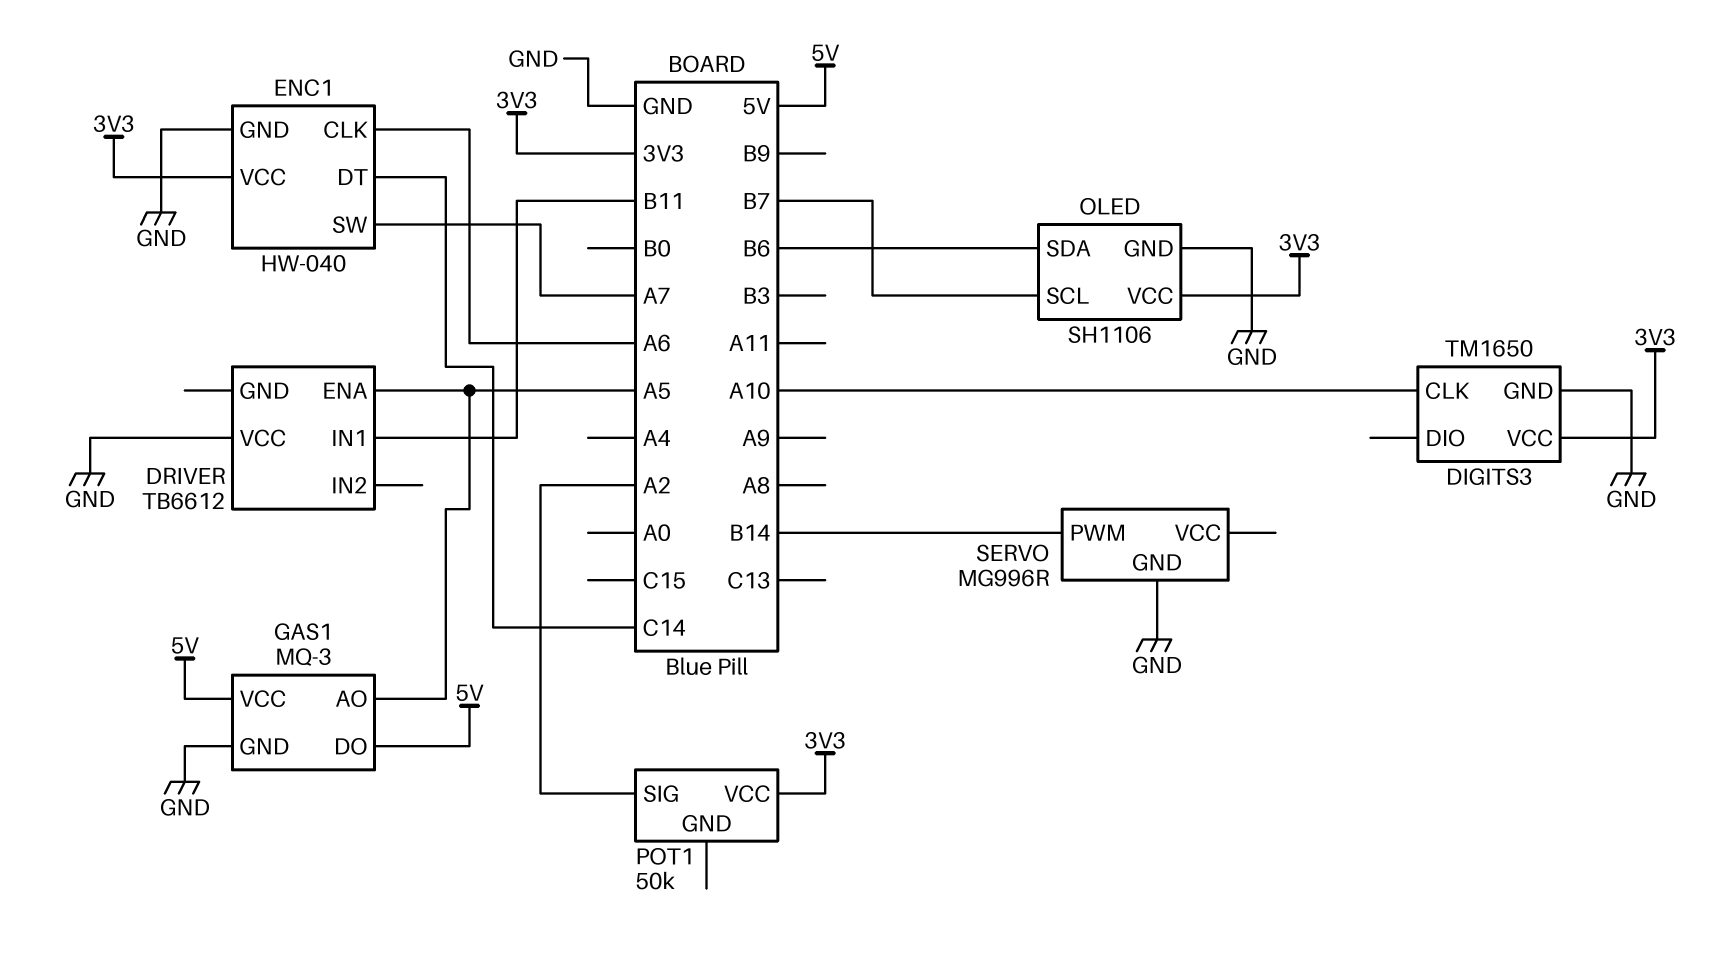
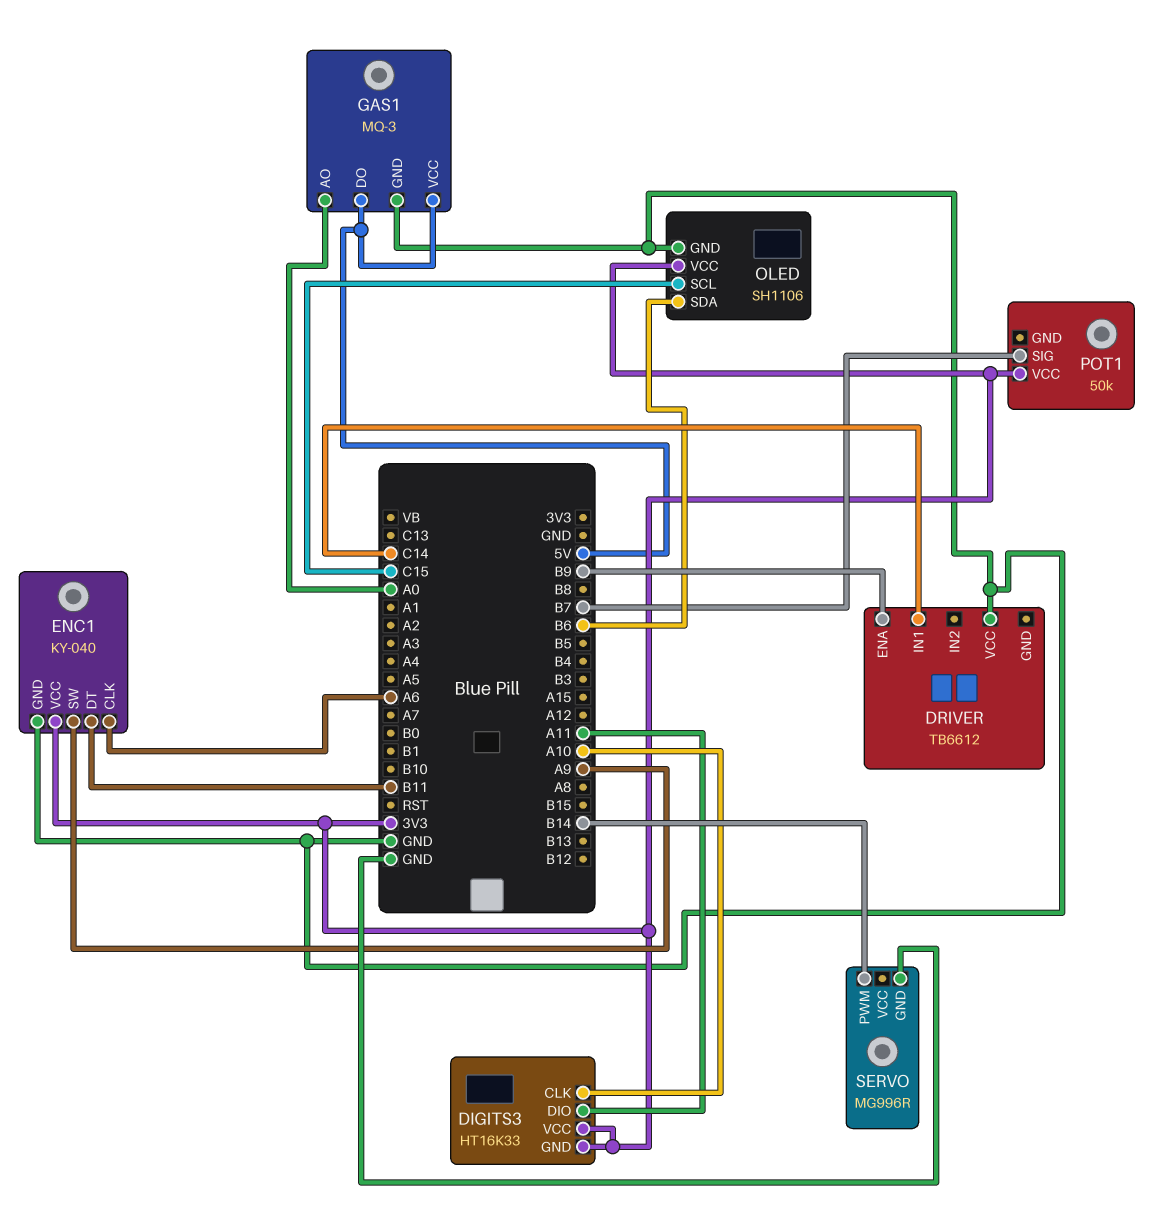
DIGITS3: TM1650 -> HT16K33
DIGITS3 pin DIO: none -> A11
DIGITS3 pin GND: GND -> 3V3
DRIVER pin ENA: A5 -> B9
DRIVER pin IN1: B11 -> C14
ENC1: HW-040 -> KY-040
ENC1 pin DT: C14 -> B11
ENC1 pin SW: A7 -> A9
GAS1 pin AO: A5 -> A0
OLED pin SCL: B7 -> C15
POT1 pin SIG: A2 -> B7

